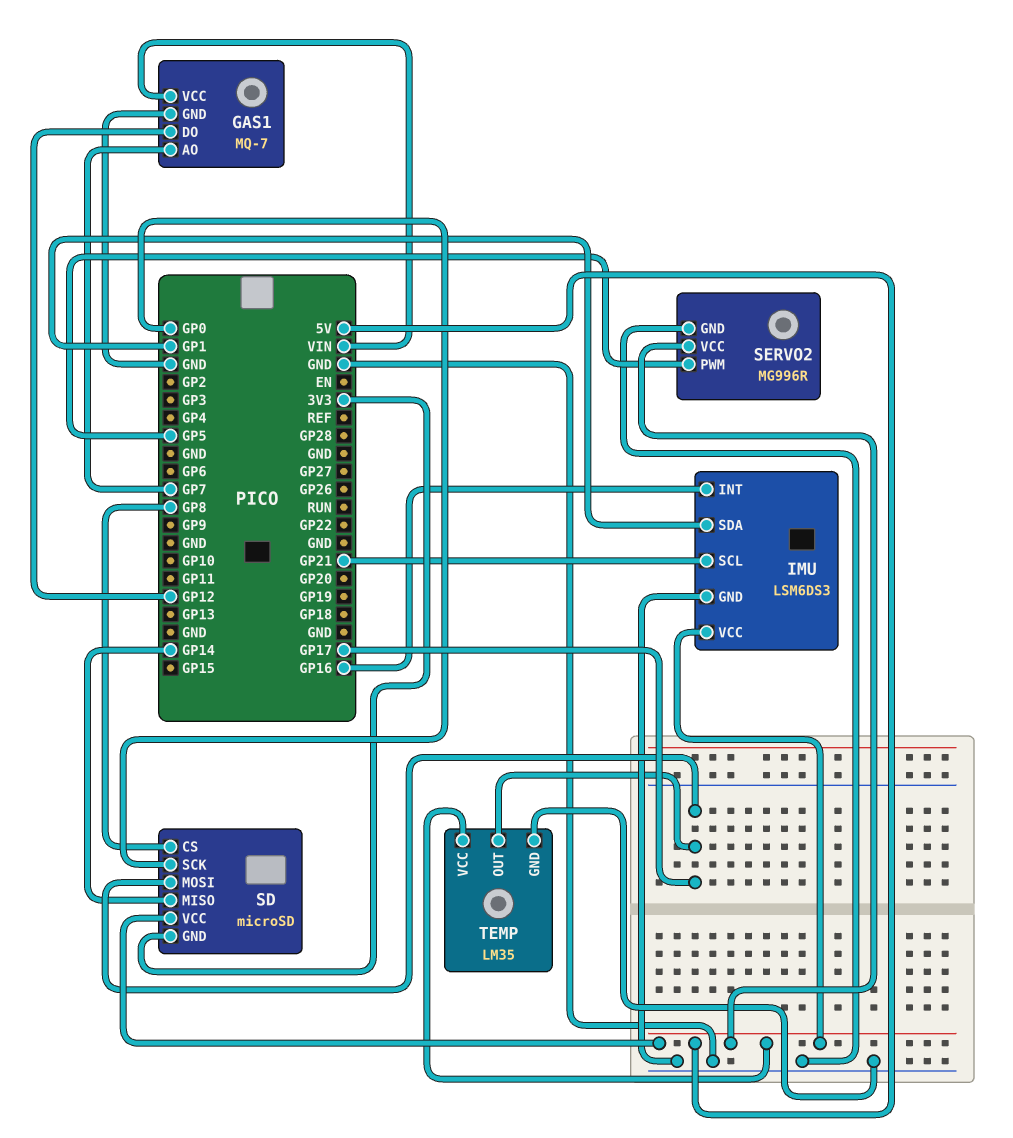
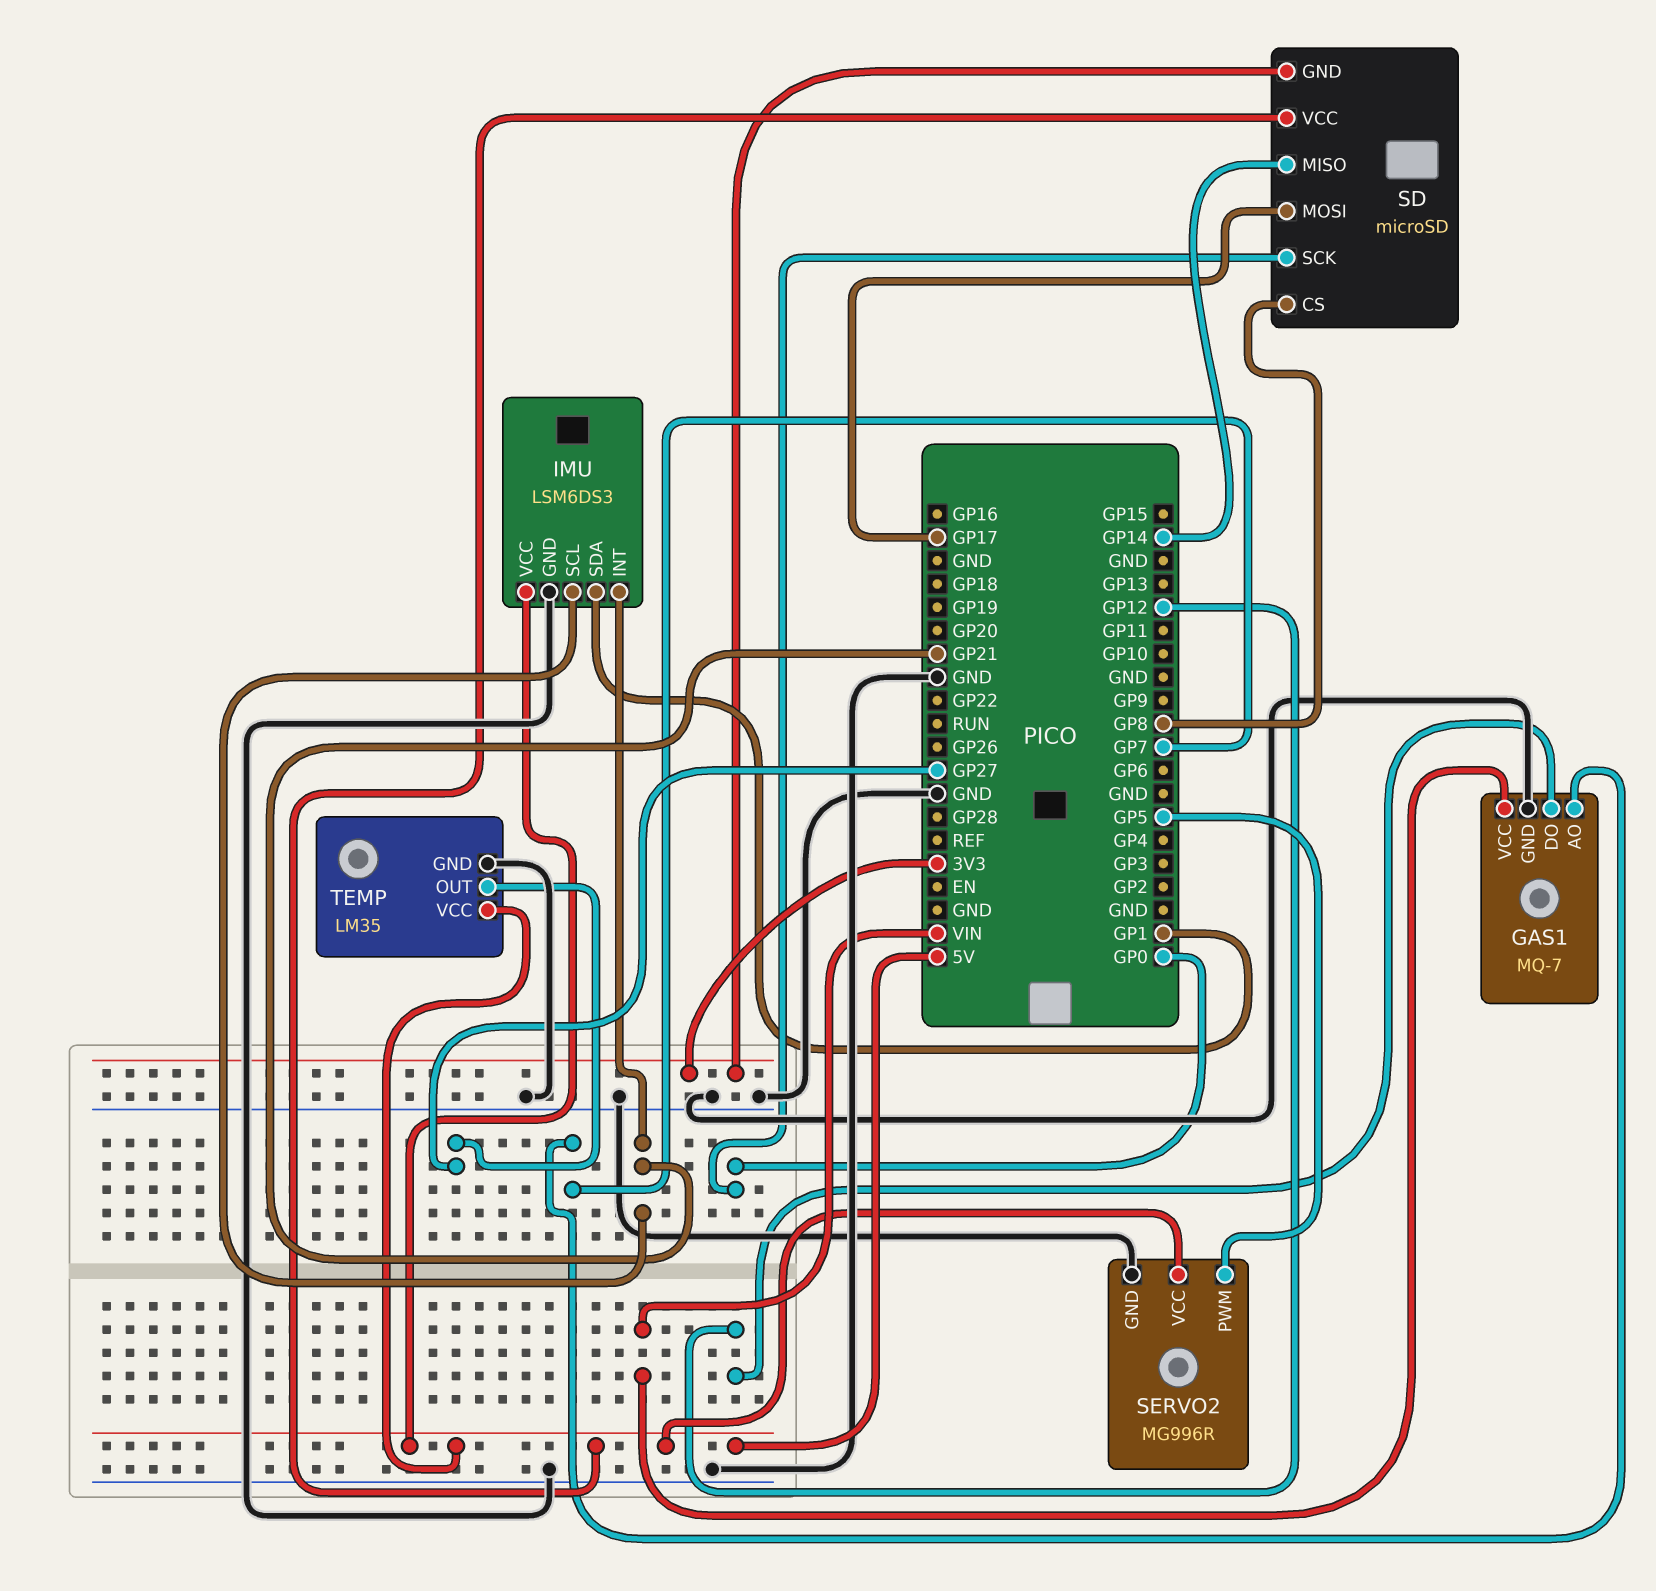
IMU pin INT: GP16 -> GP21
TEMP pin OUT: GP17 -> GP27

